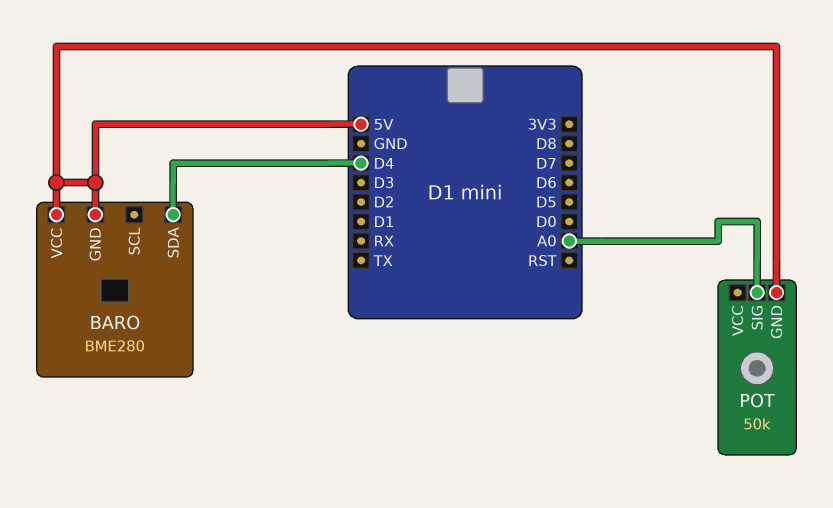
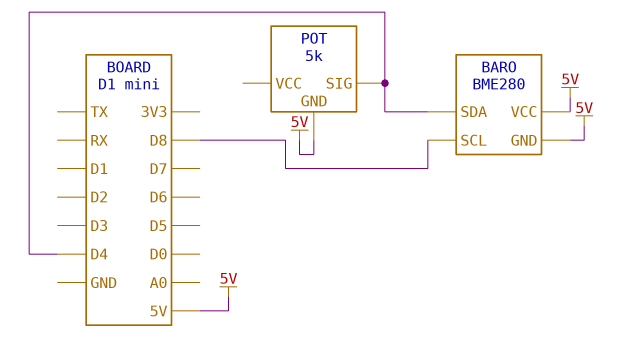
BARO pin SCL: none -> D8
POT: 50k -> 5k
POT pin SIG: A0 -> D4

